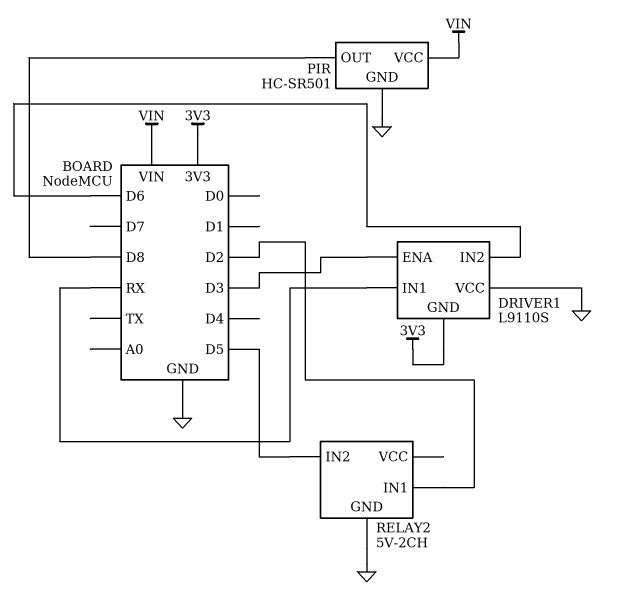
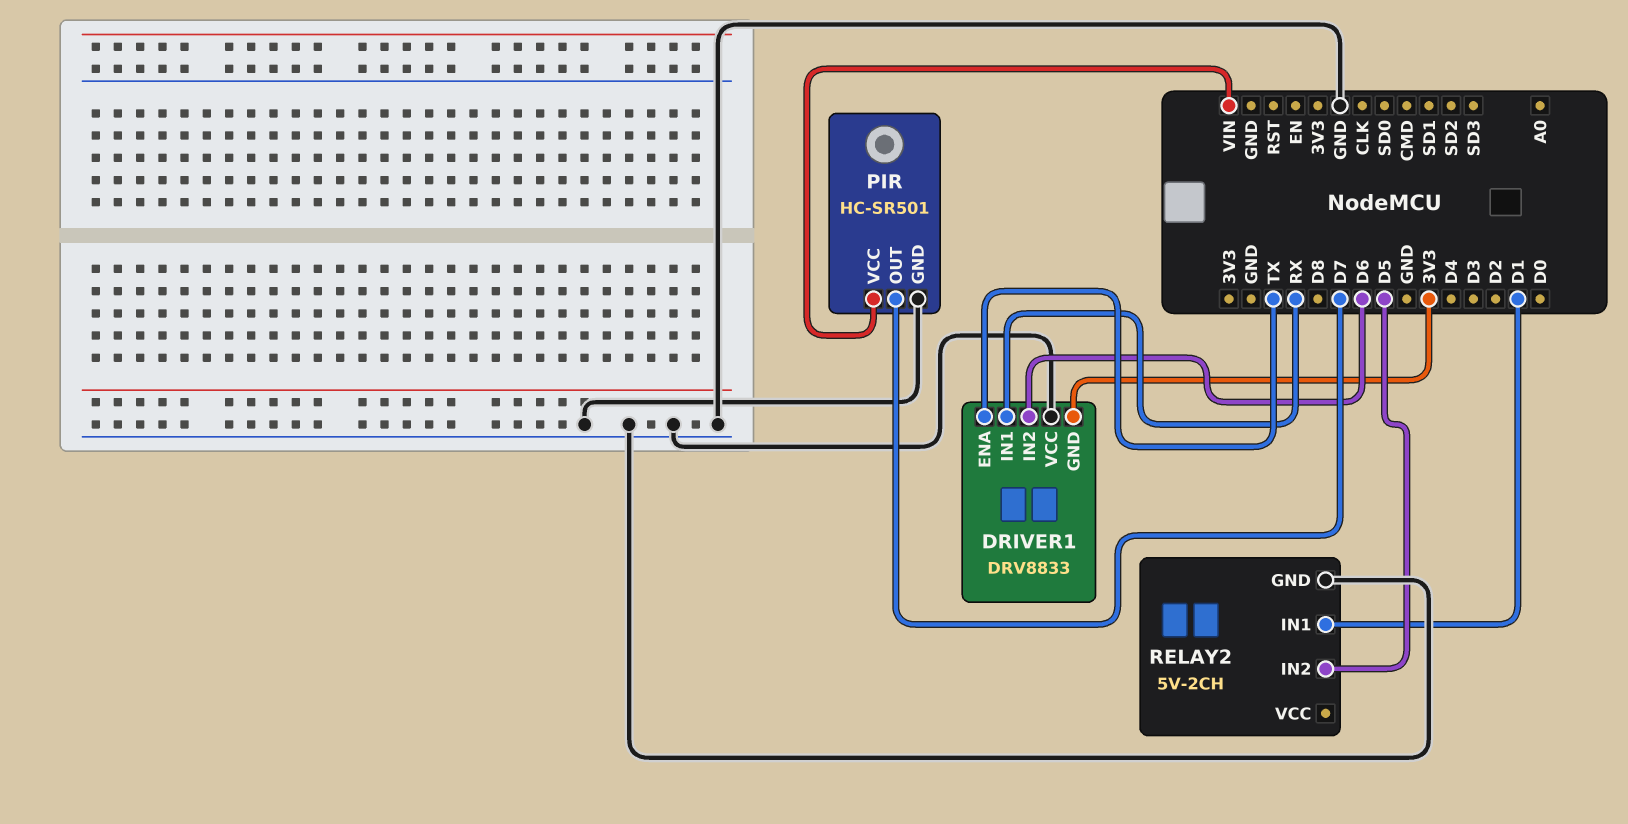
DRIVER1: L9110S -> DRV8833
DRIVER1 pin ENA: D3 -> TX
PIR pin OUT: D8 -> D7
RELAY2 pin IN1: D2 -> D1

